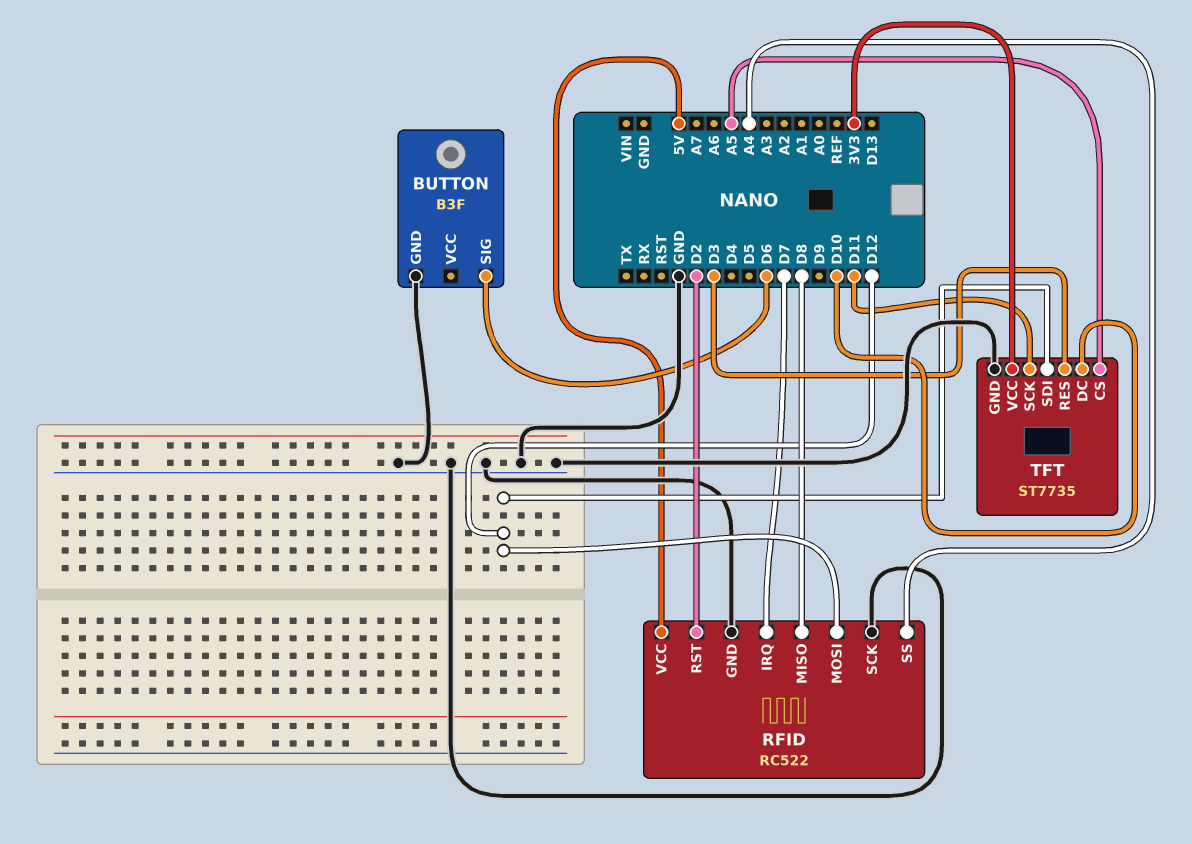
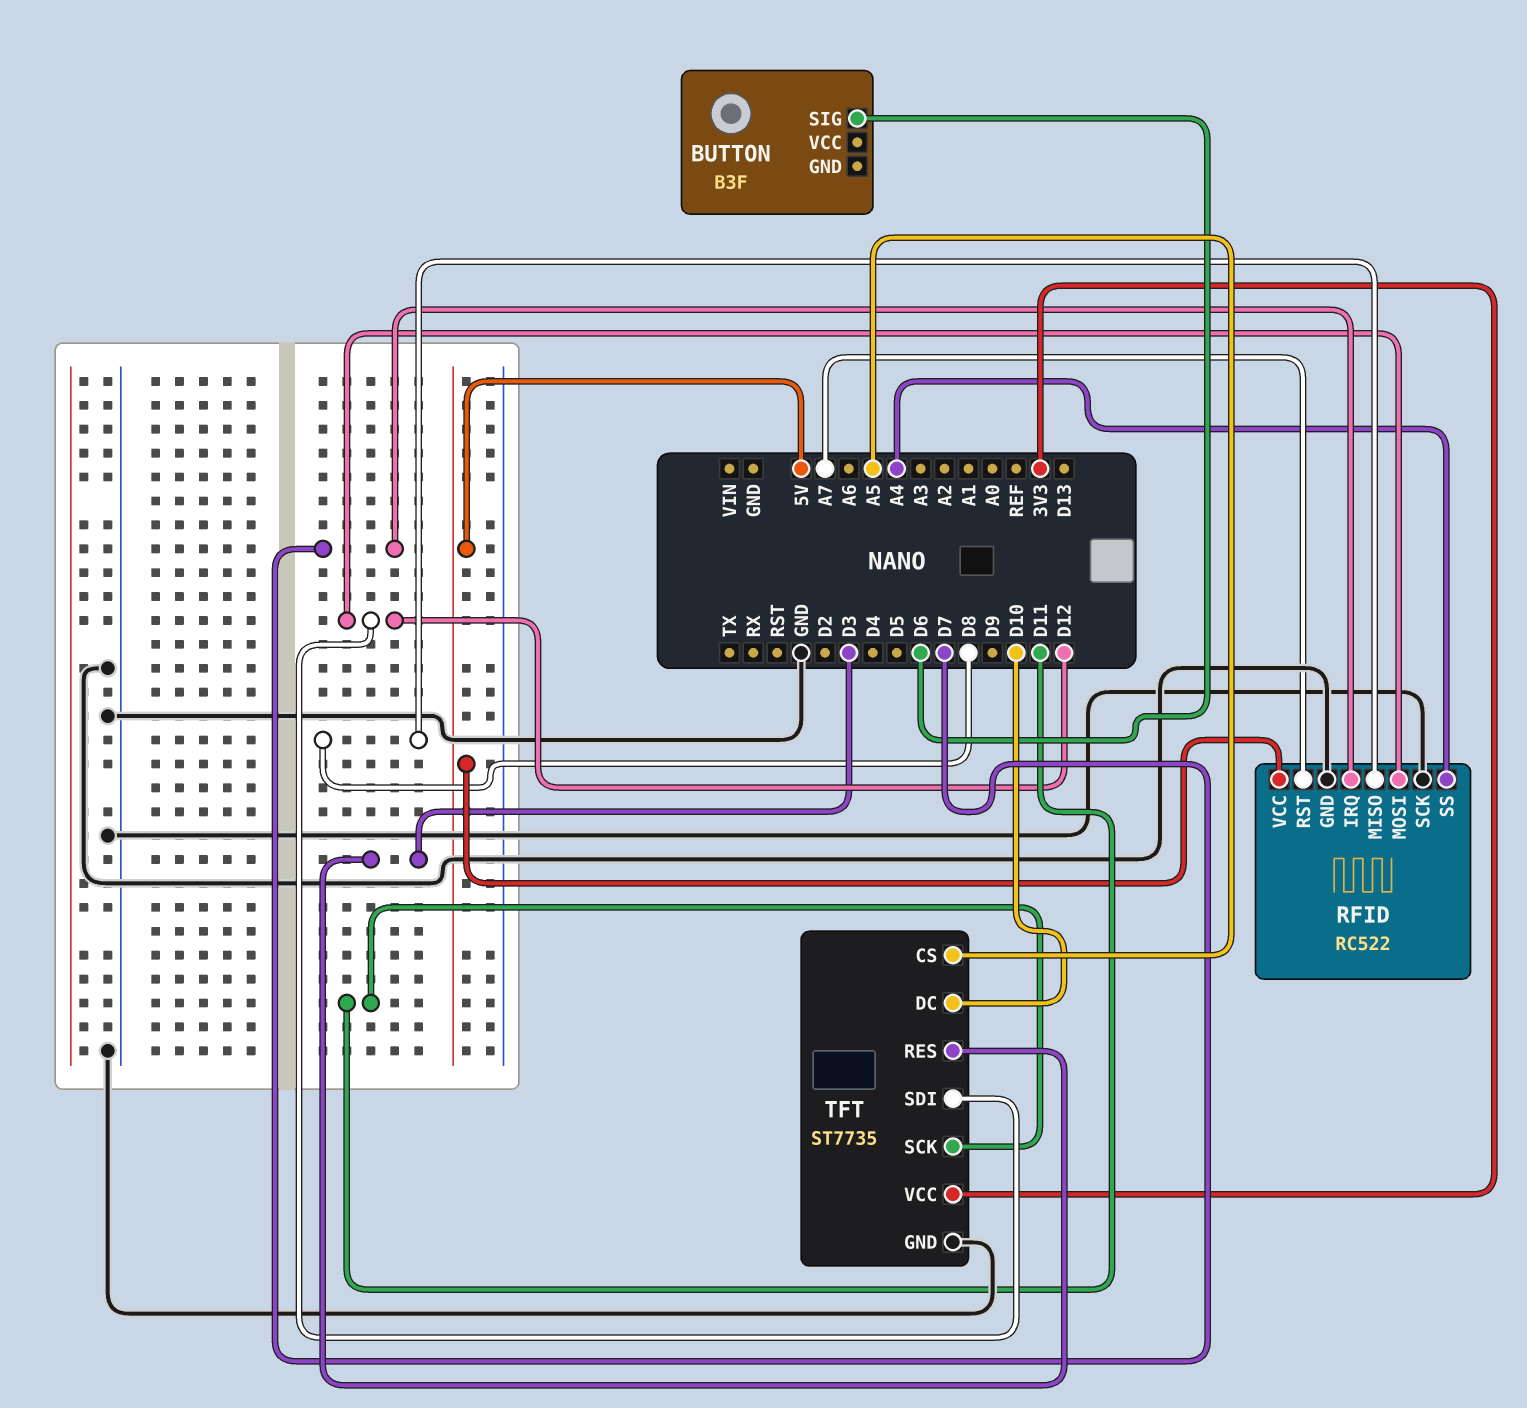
BUTTON pin GND: GND -> none
RFID pin RST: D2 -> A7

